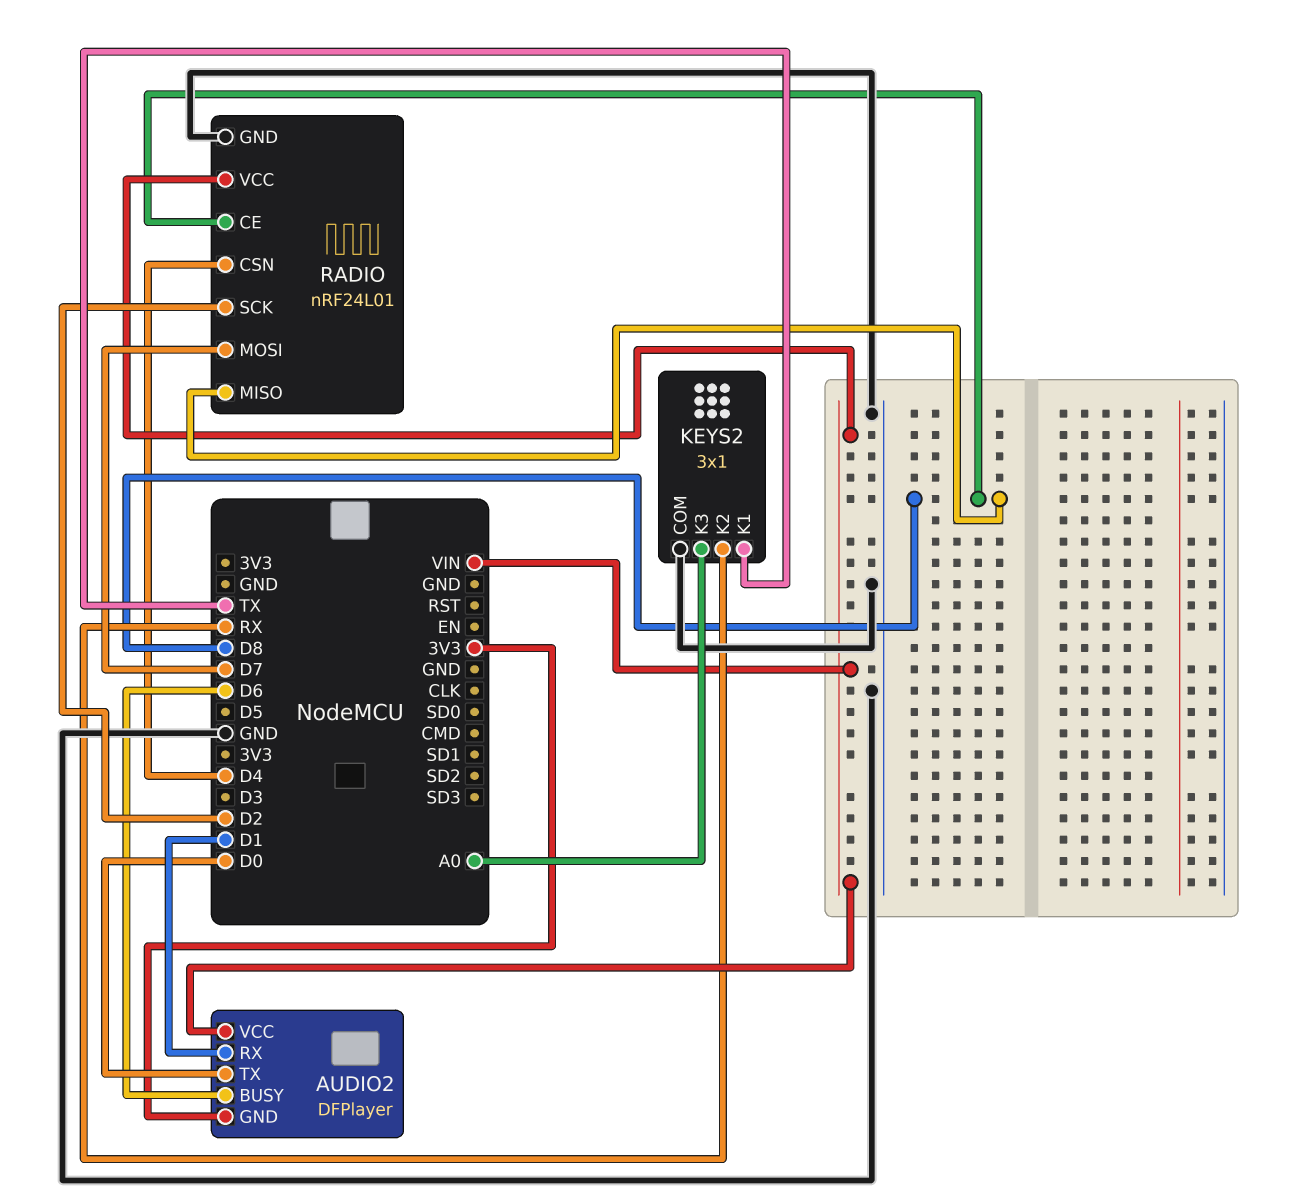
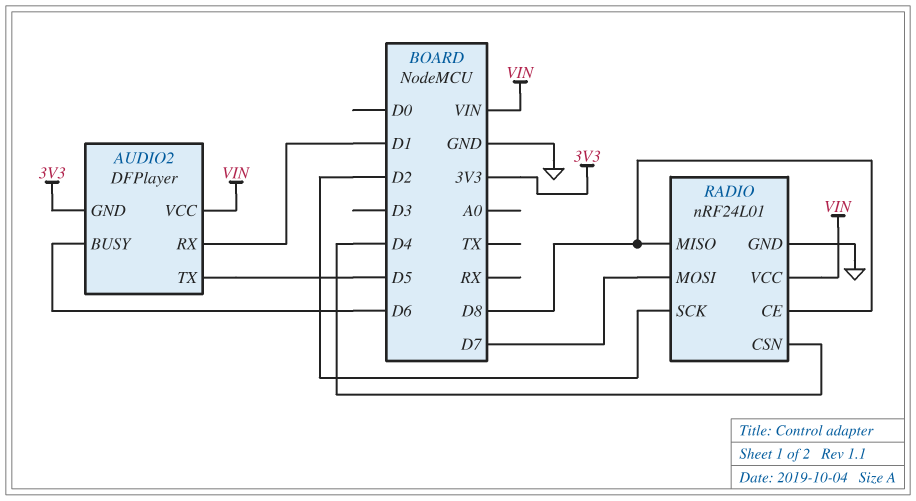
AUDIO2 pin TX: D0 -> D5
KEYS2: 3x1 -> none
KEYS2 pin COM: GND -> none
KEYS2 pin K1: TX -> none
KEYS2 pin K2: RX -> none
KEYS2 pin K3: A0 -> none

